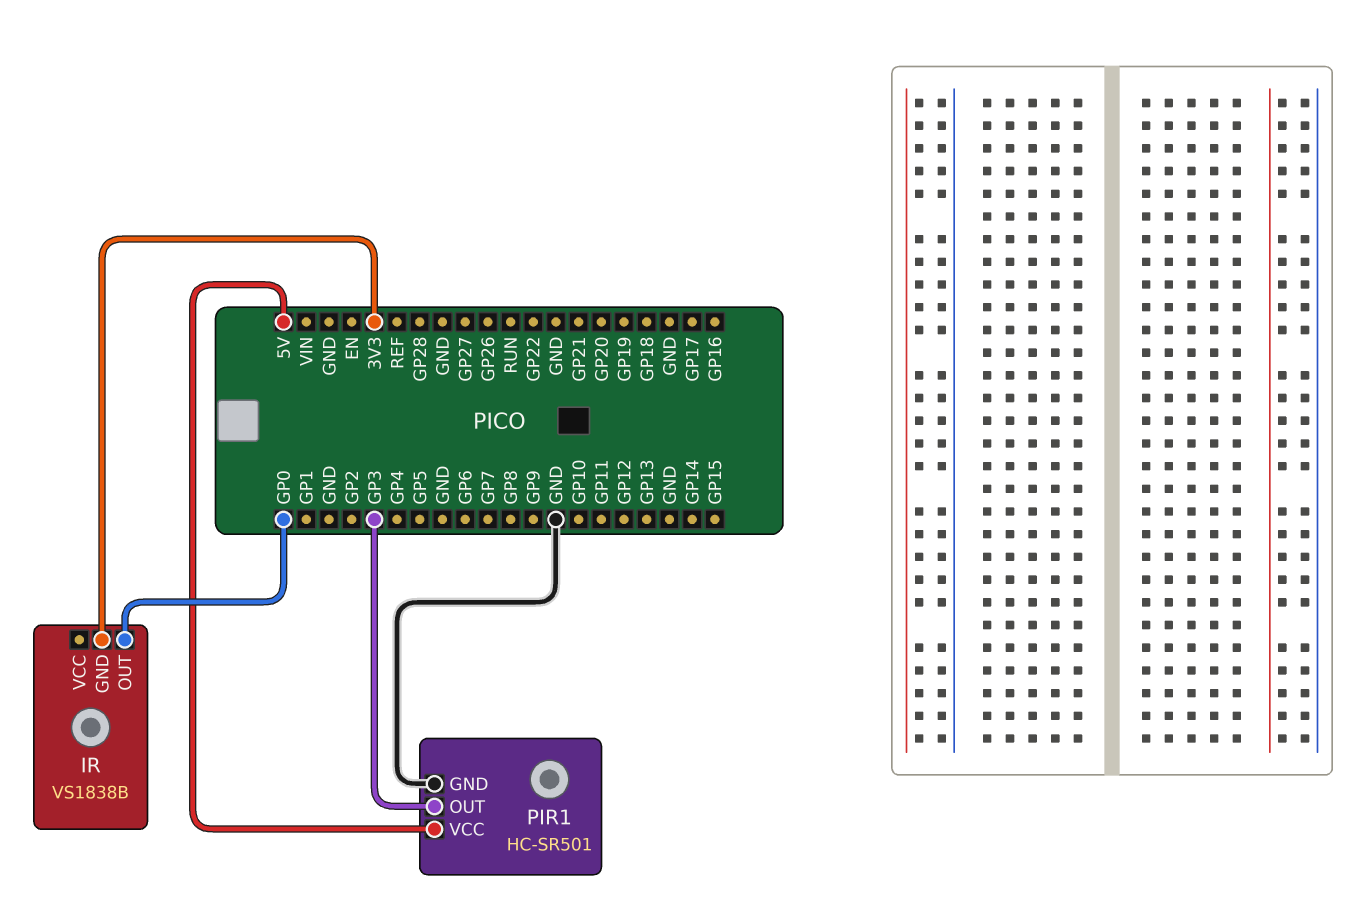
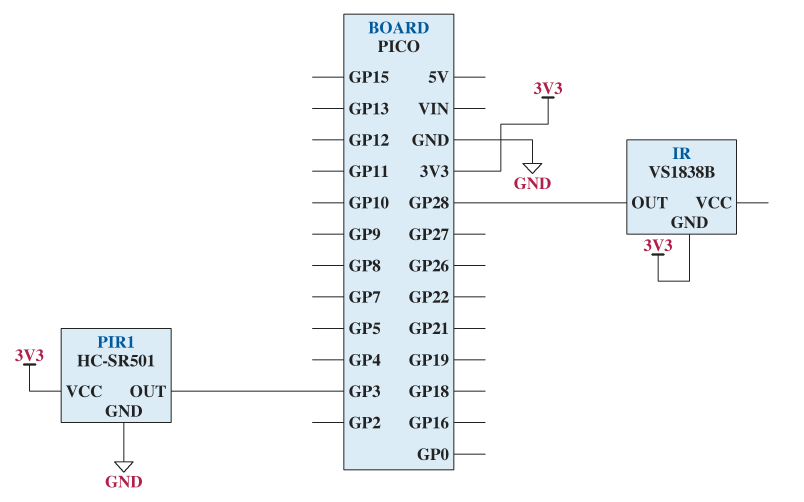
IR pin OUT: GP0 -> GP28
PIR1 pin VCC: 5V -> 3V3

